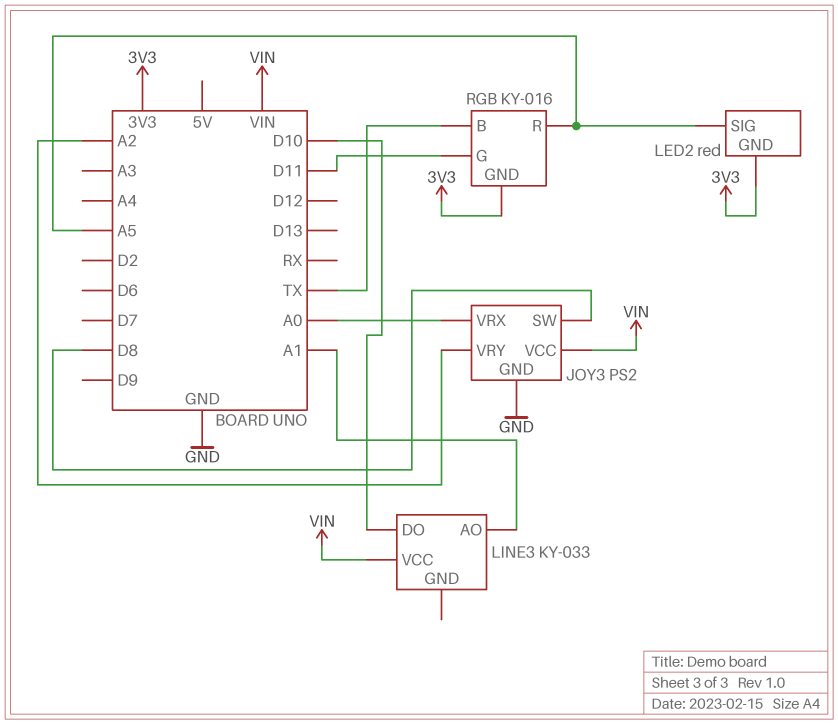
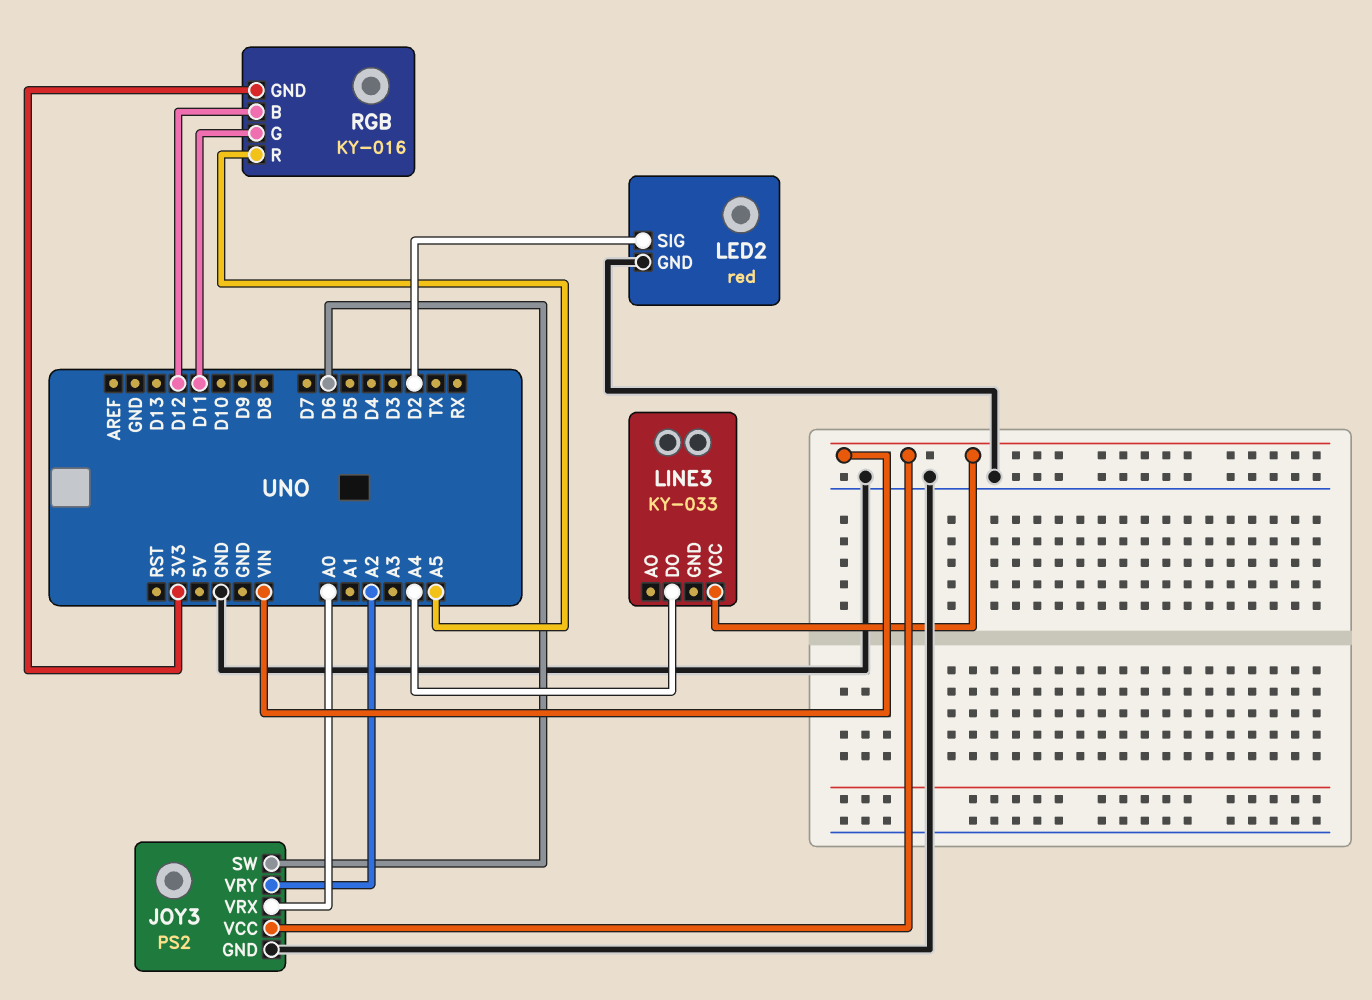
JOY3 pin SW: D8 -> D6
LED2 pin GND: 3V3 -> GND
LED2 pin SIG: A5 -> D2
LINE3 pin AO: A1 -> none
LINE3 pin DO: D10 -> A4
RGB pin B: TX -> D12

